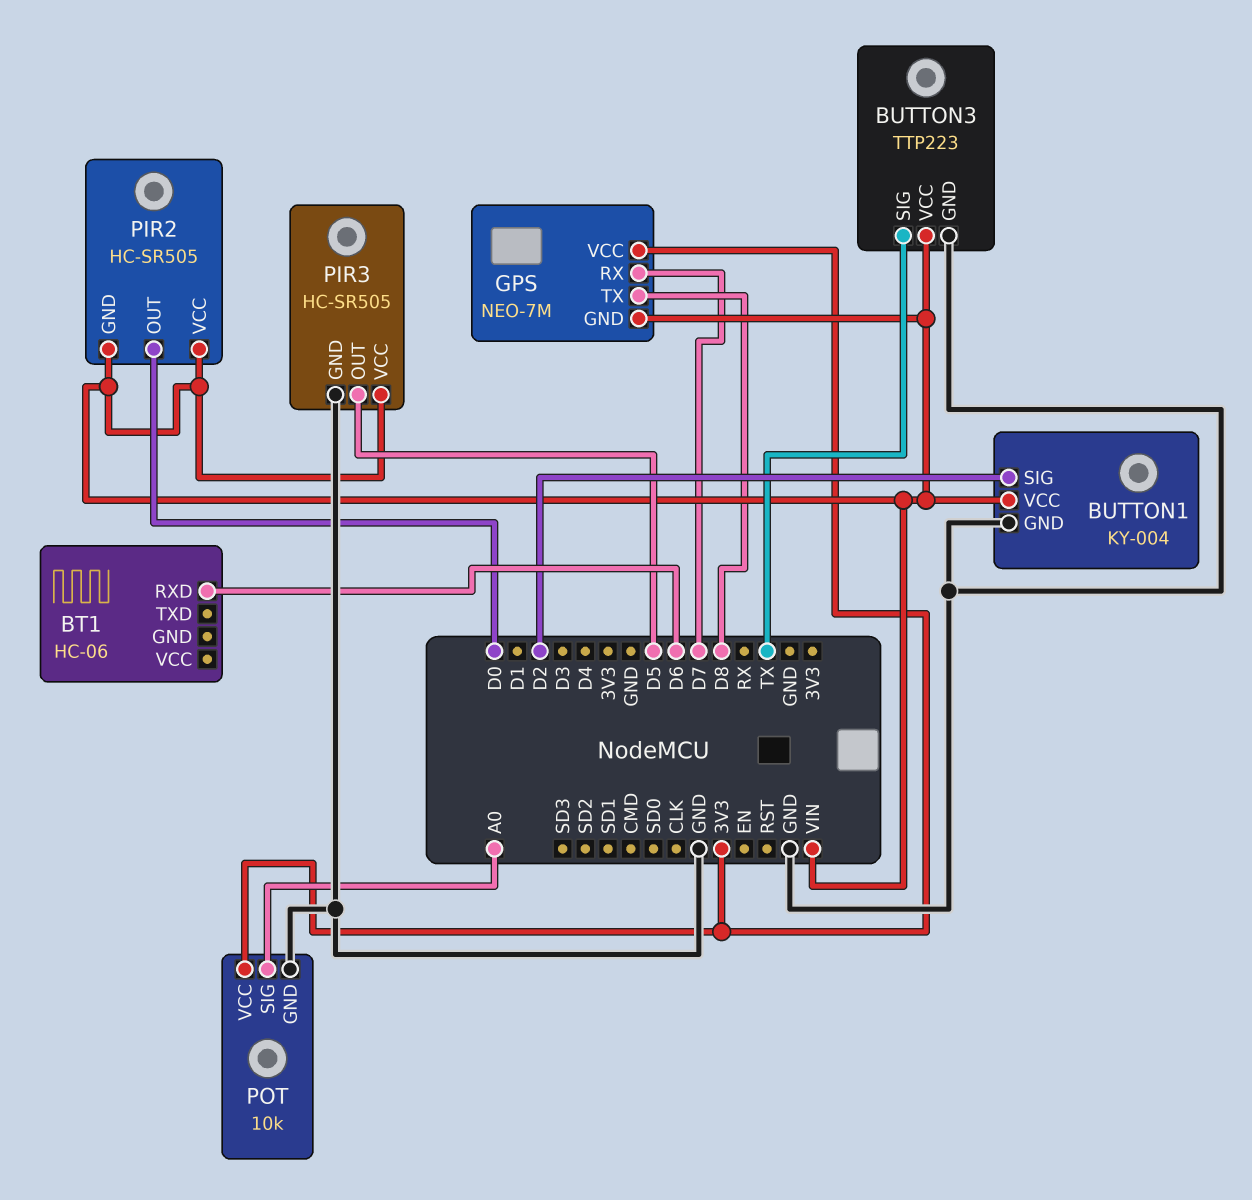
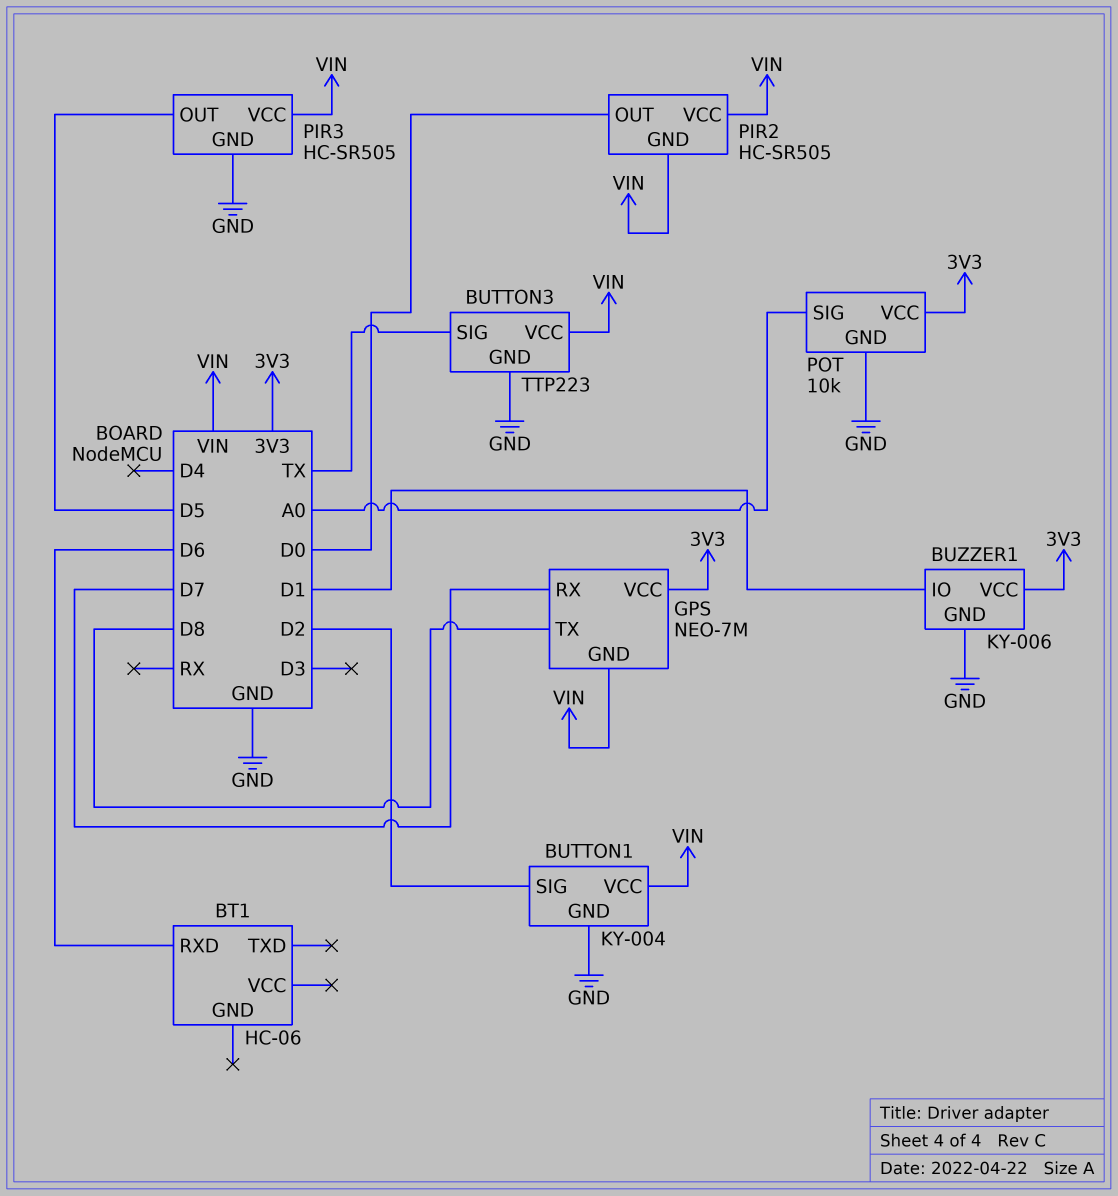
BUZZER1: none -> KY-006
BUZZER1 pin GND: none -> GND
BUZZER1 pin IO: none -> D1
BUZZER1 pin VCC: none -> 3V3

